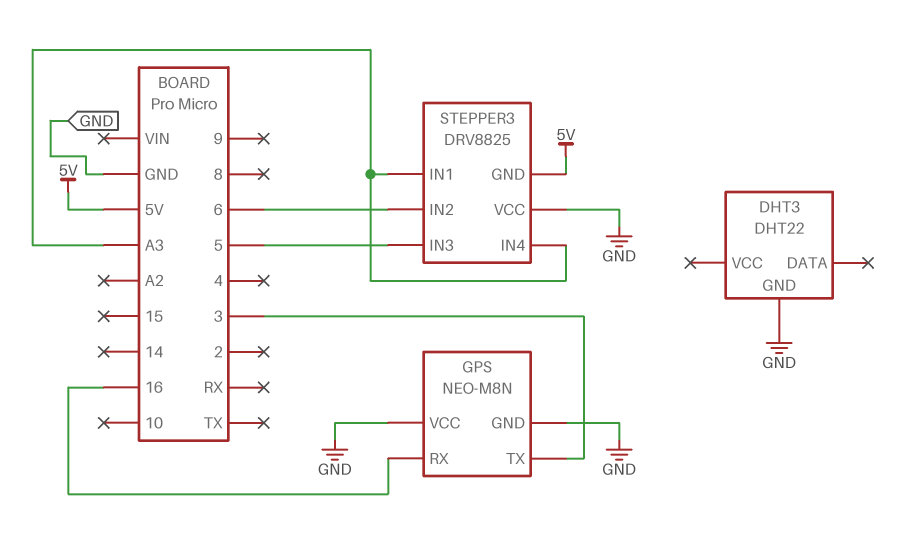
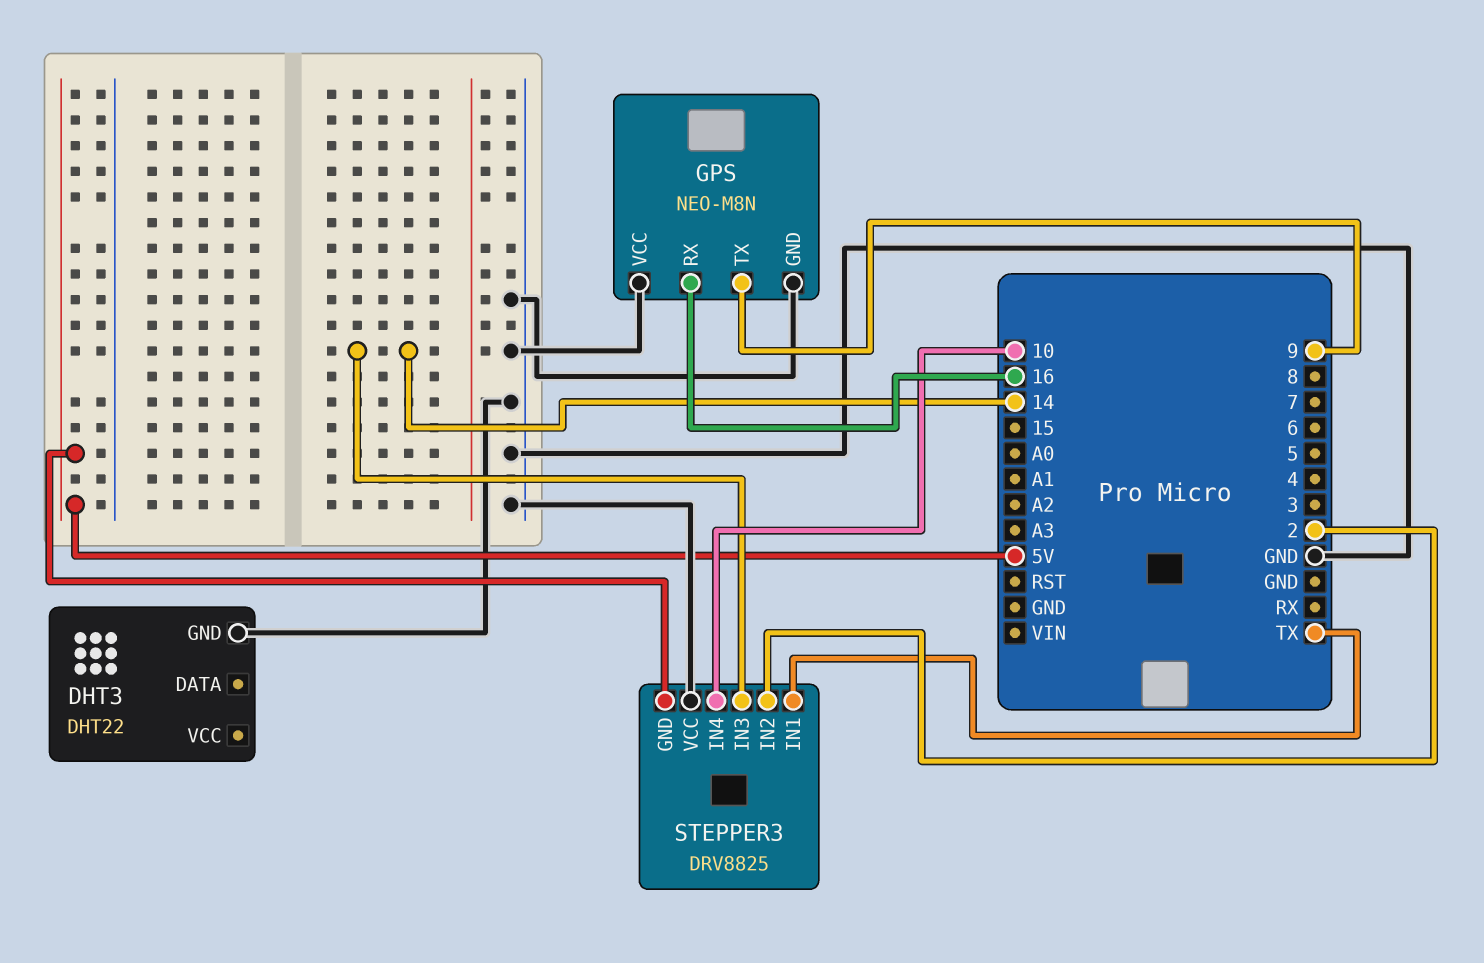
GPS pin TX: 3 -> 9
STEPPER3 pin IN1: A3 -> TX
STEPPER3 pin IN2: 6 -> 2
STEPPER3 pin IN3: 5 -> 14
STEPPER3 pin IN4: A3 -> 10

